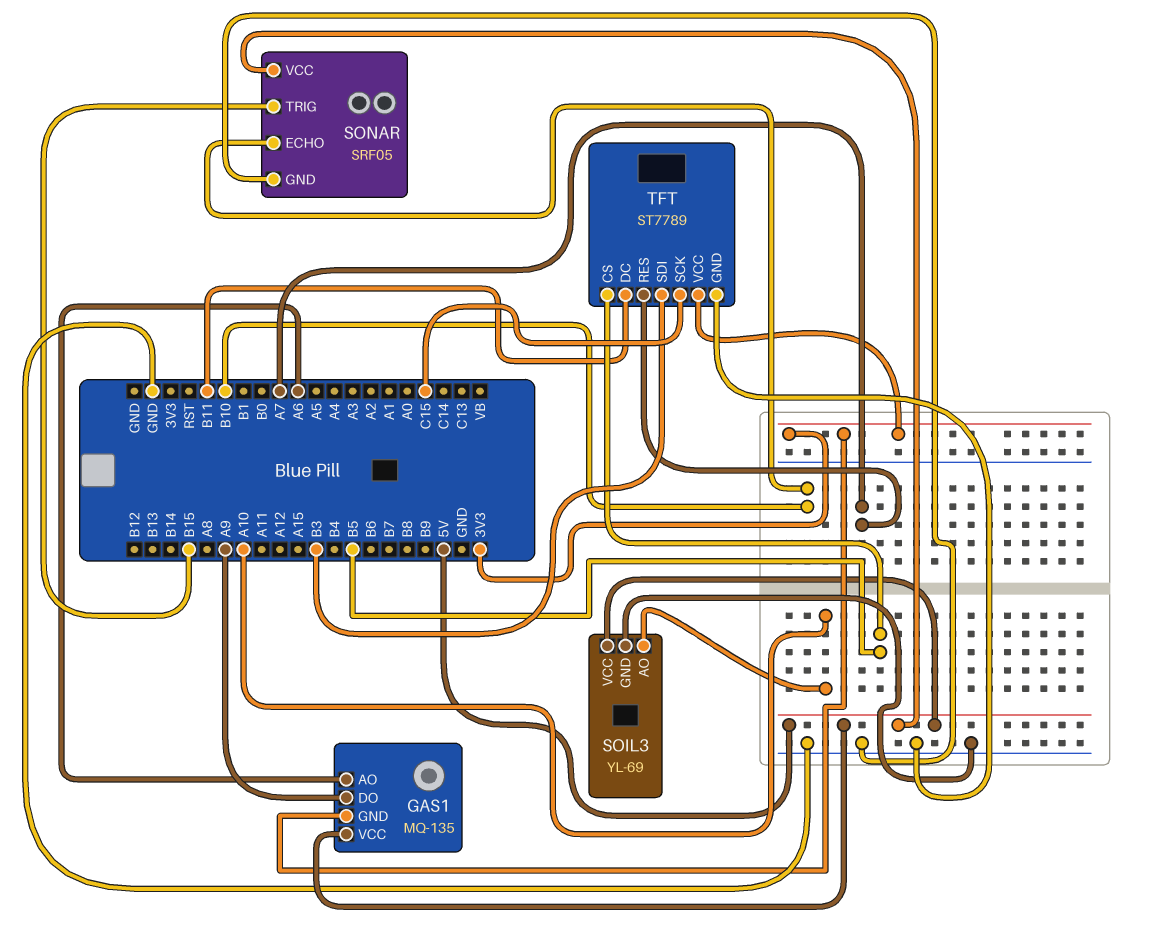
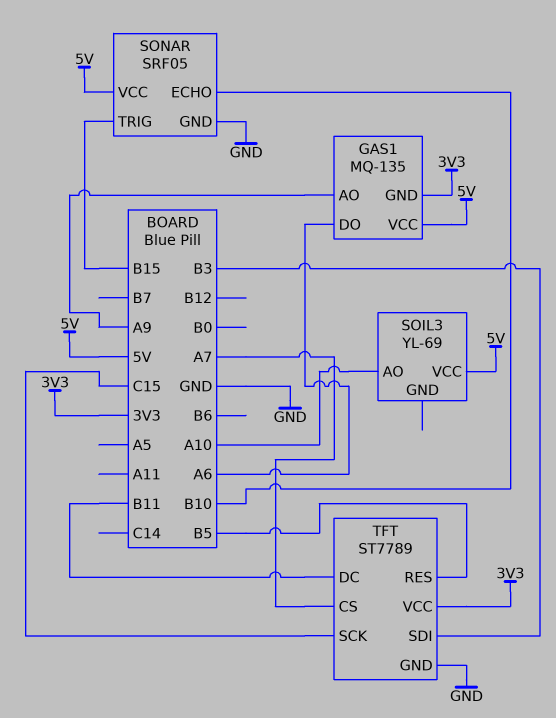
GAS1 pin AO: A6 -> A9
GAS1 pin DO: A9 -> A6
SOIL3 pin GND: GND -> none
TFT pin CS: B5 -> A7
TFT pin RES: A7 -> B5

